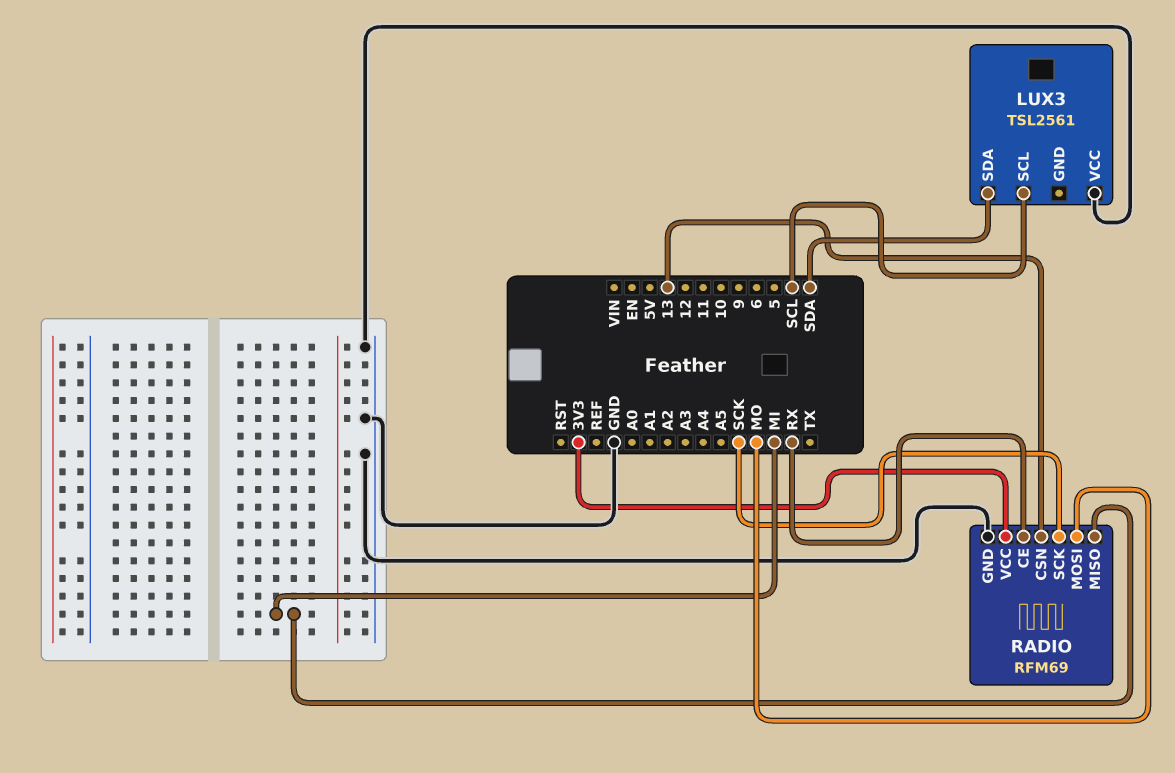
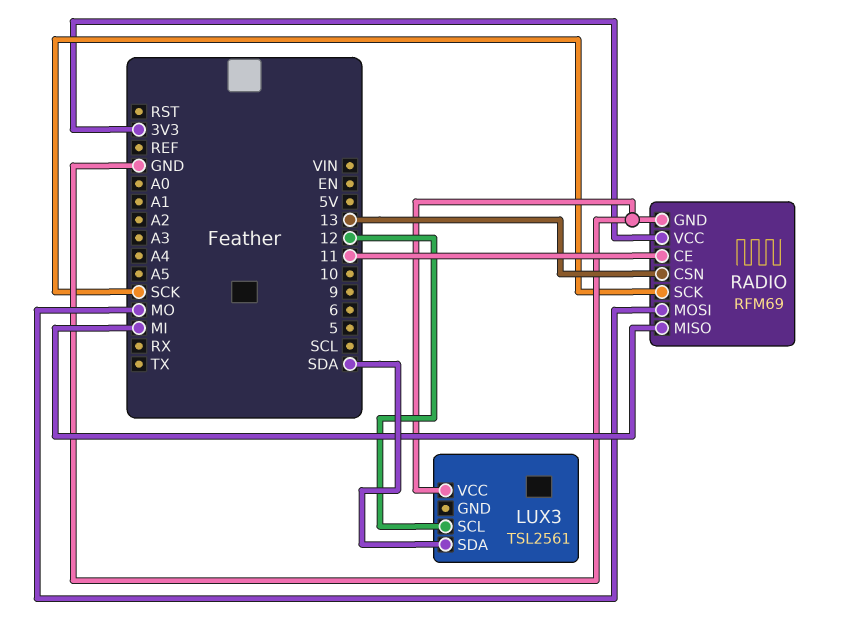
LUX3 pin SCL: SCL -> 12
RADIO pin CE: RX -> 11

